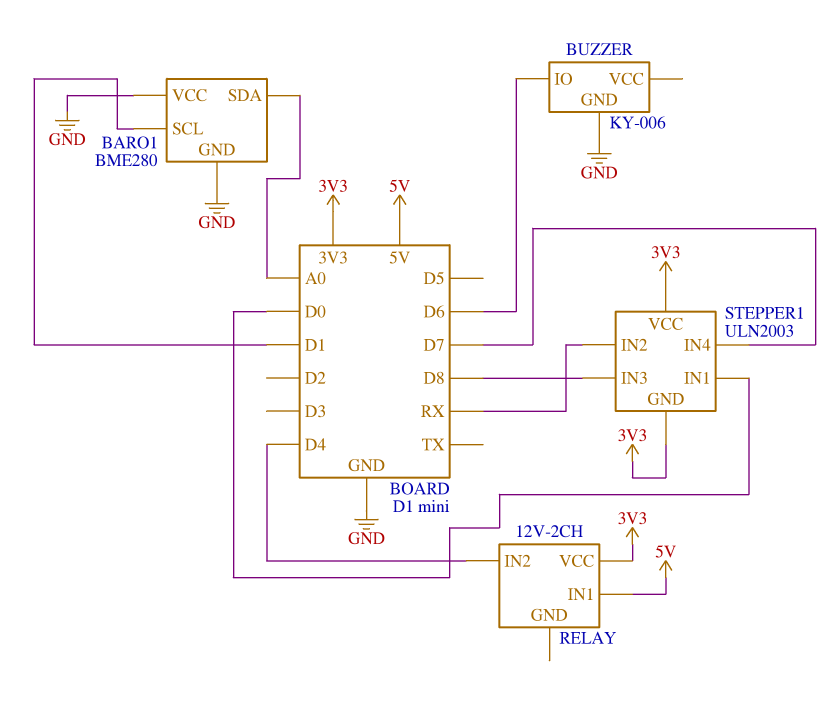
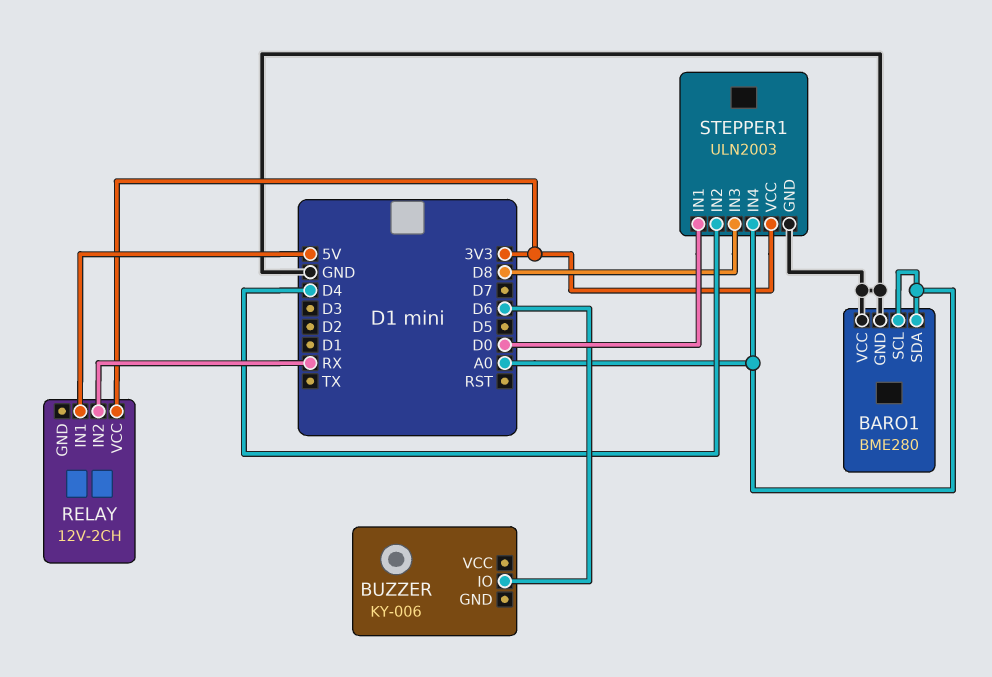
BARO1 pin SCL: D1 -> A0
BUZZER pin GND: GND -> none
RELAY pin IN2: D4 -> RX
STEPPER1 pin GND: 3V3 -> GND
STEPPER1 pin IN2: RX -> D4
STEPPER1 pin IN4: D7 -> A0

